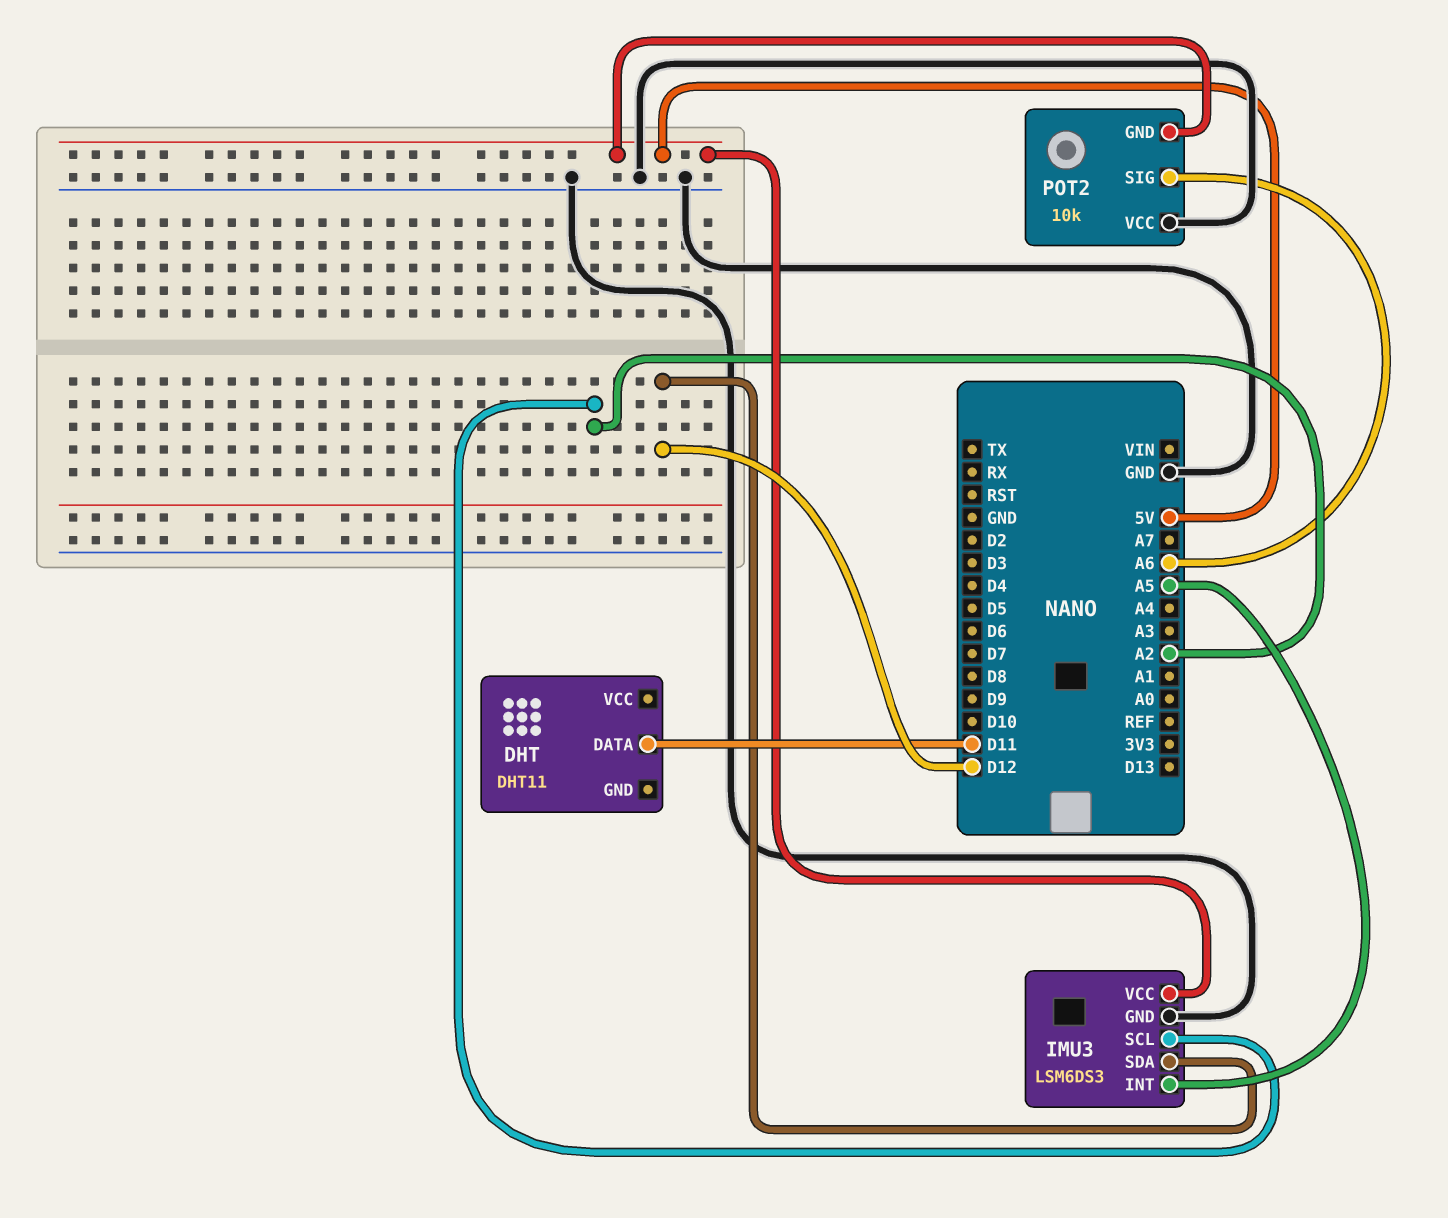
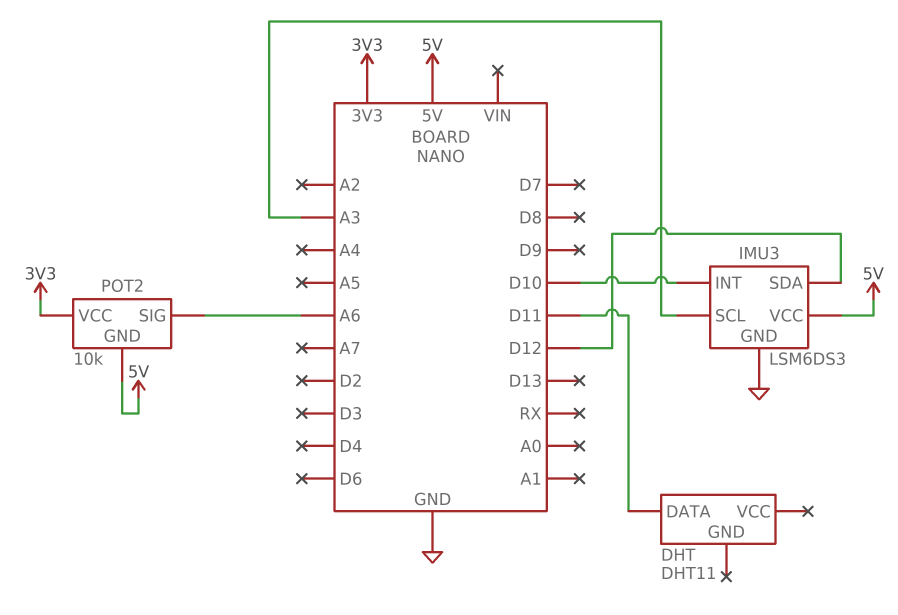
IMU3 pin INT: A5 -> D10
IMU3 pin SCL: A2 -> A3
POT2 pin VCC: GND -> 3V3

